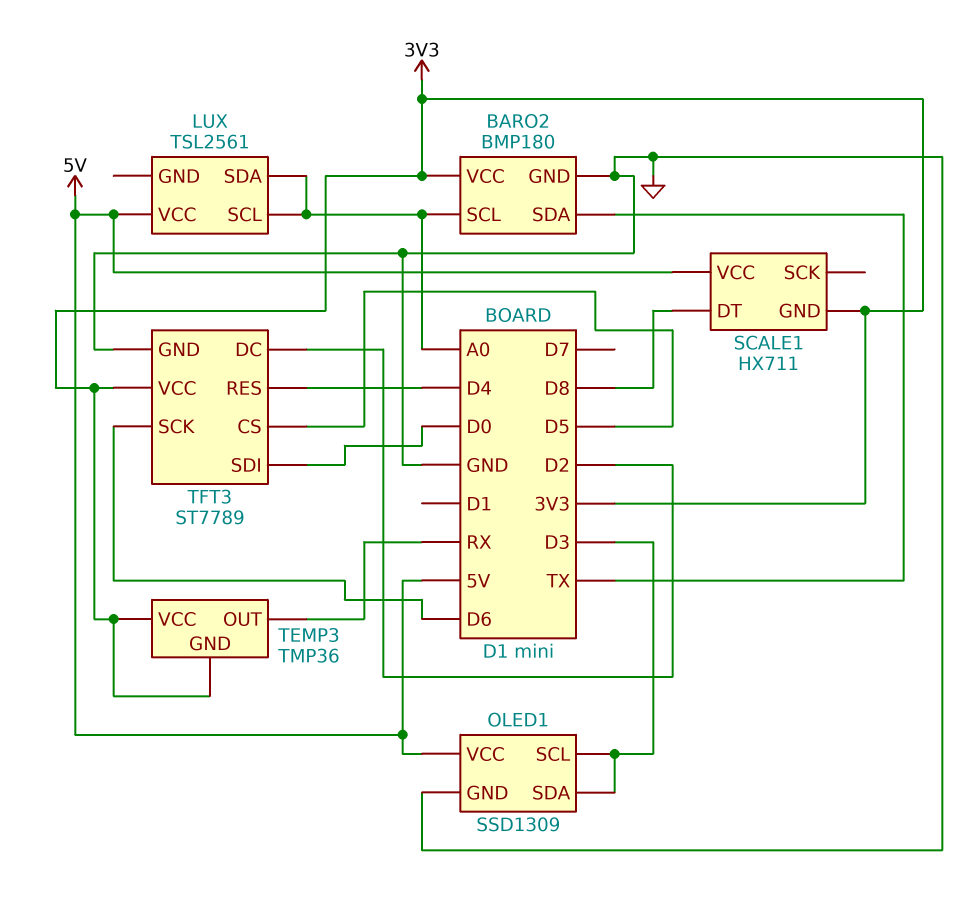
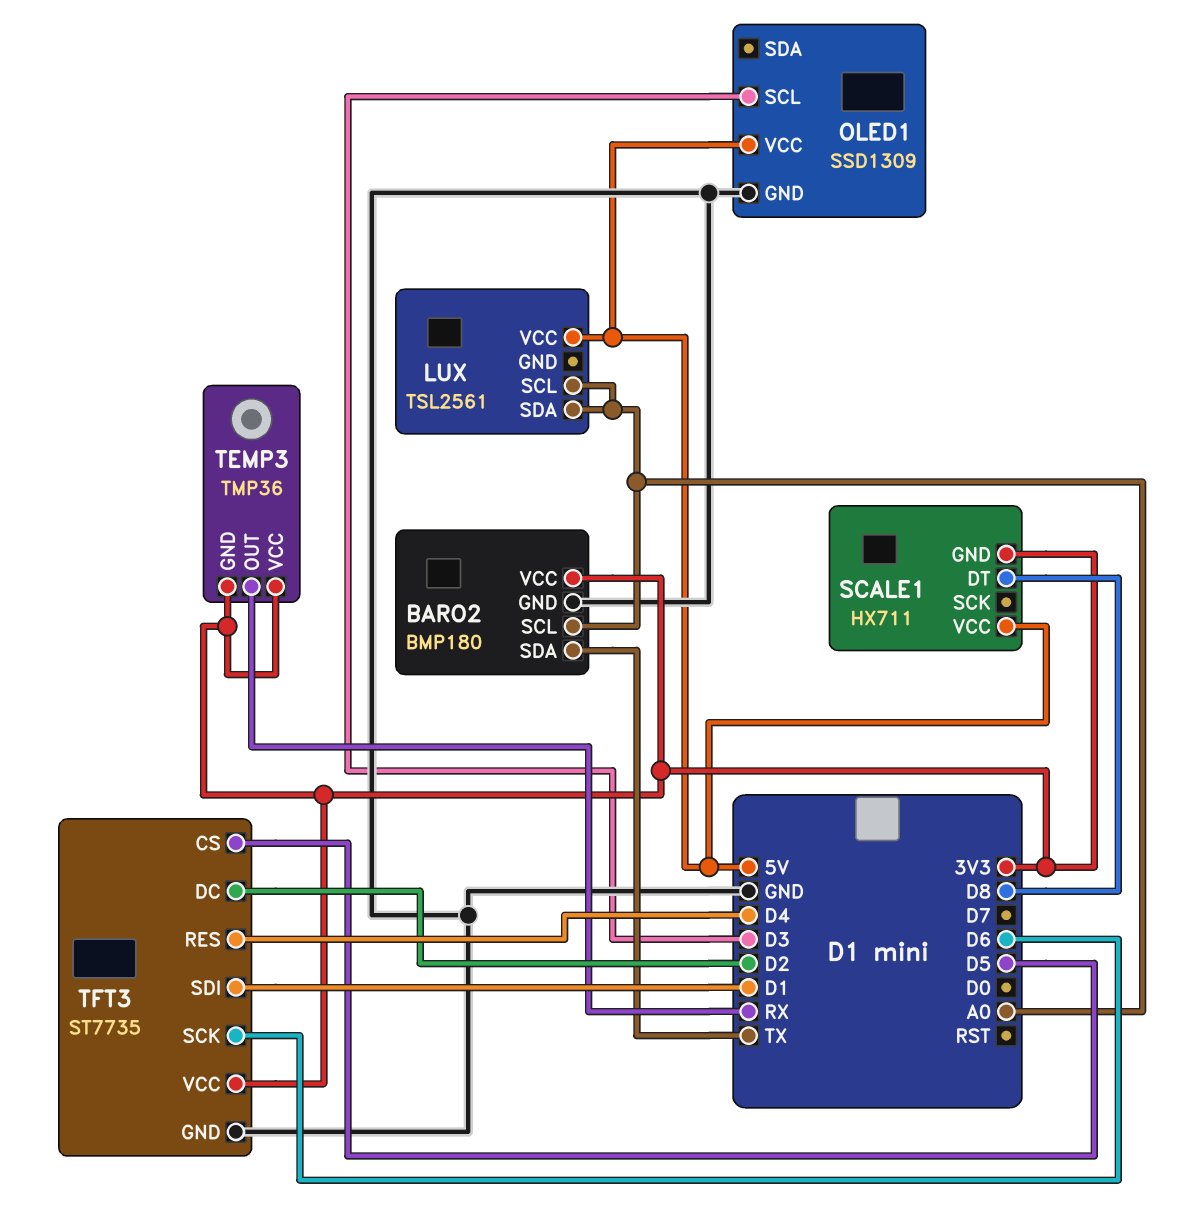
OLED1 pin SDA: D3 -> none
TFT3: ST7789 -> ST7735
TFT3 pin SDI: D0 -> D1

